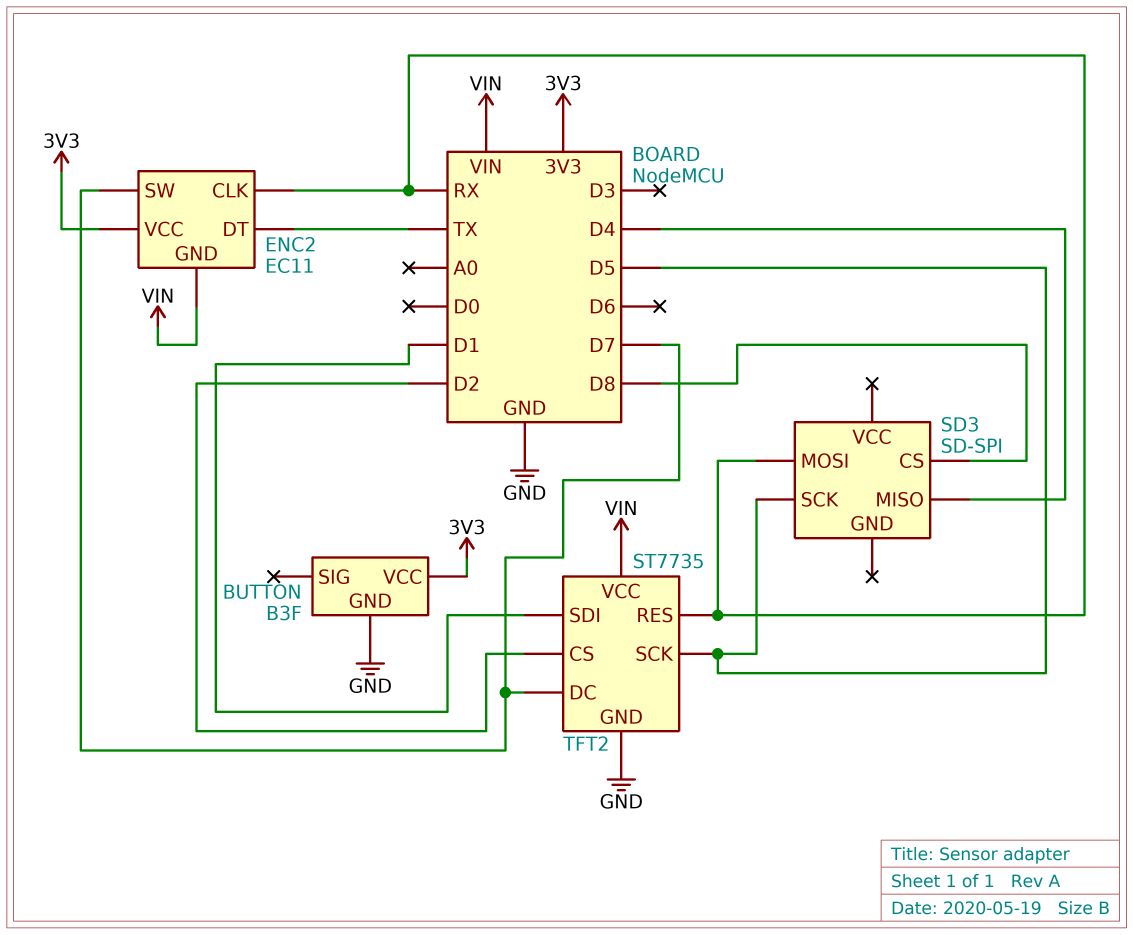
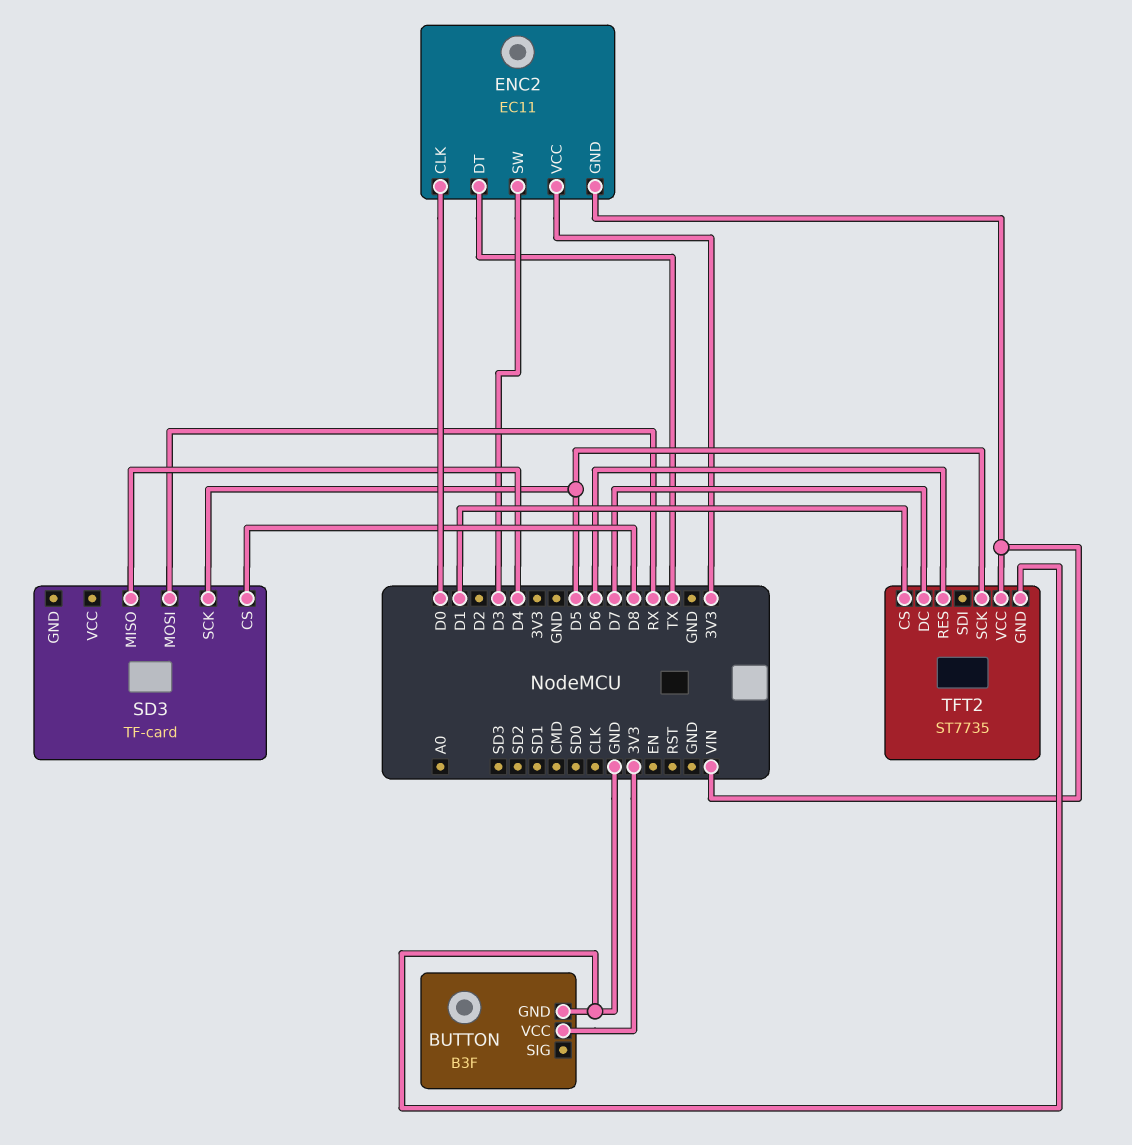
ENC2 pin CLK: RX -> D0
ENC2 pin SW: D7 -> D3
SD3: SD-SPI -> TF-card
TFT2 pin CS: D2 -> D1
TFT2 pin RES: RX -> D6
TFT2 pin SDI: D1 -> none

